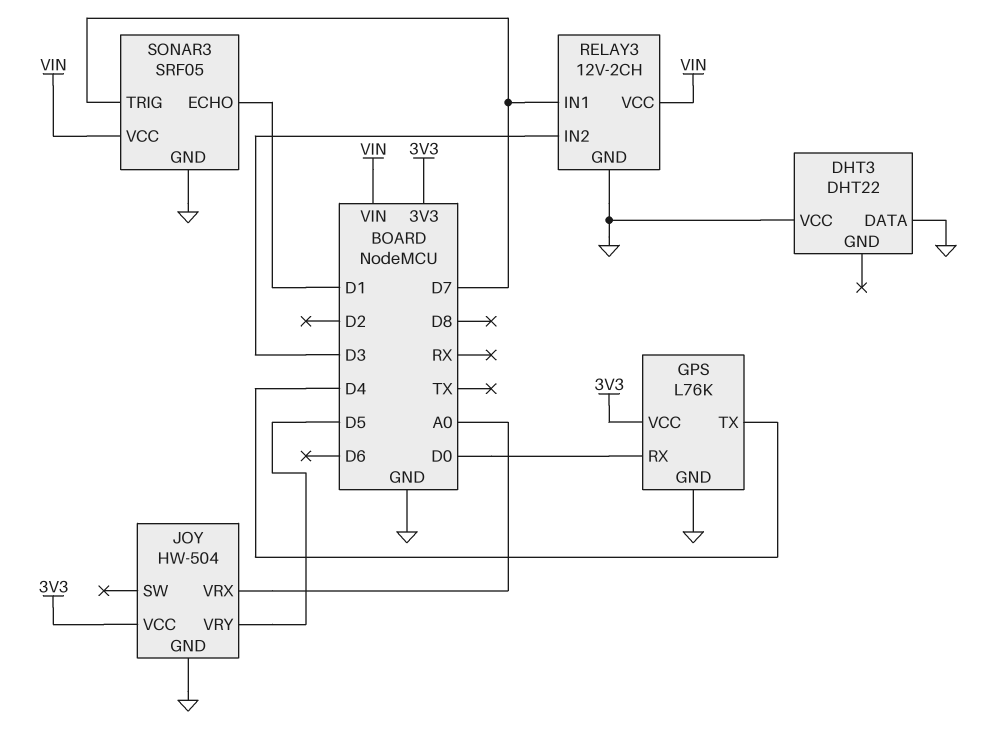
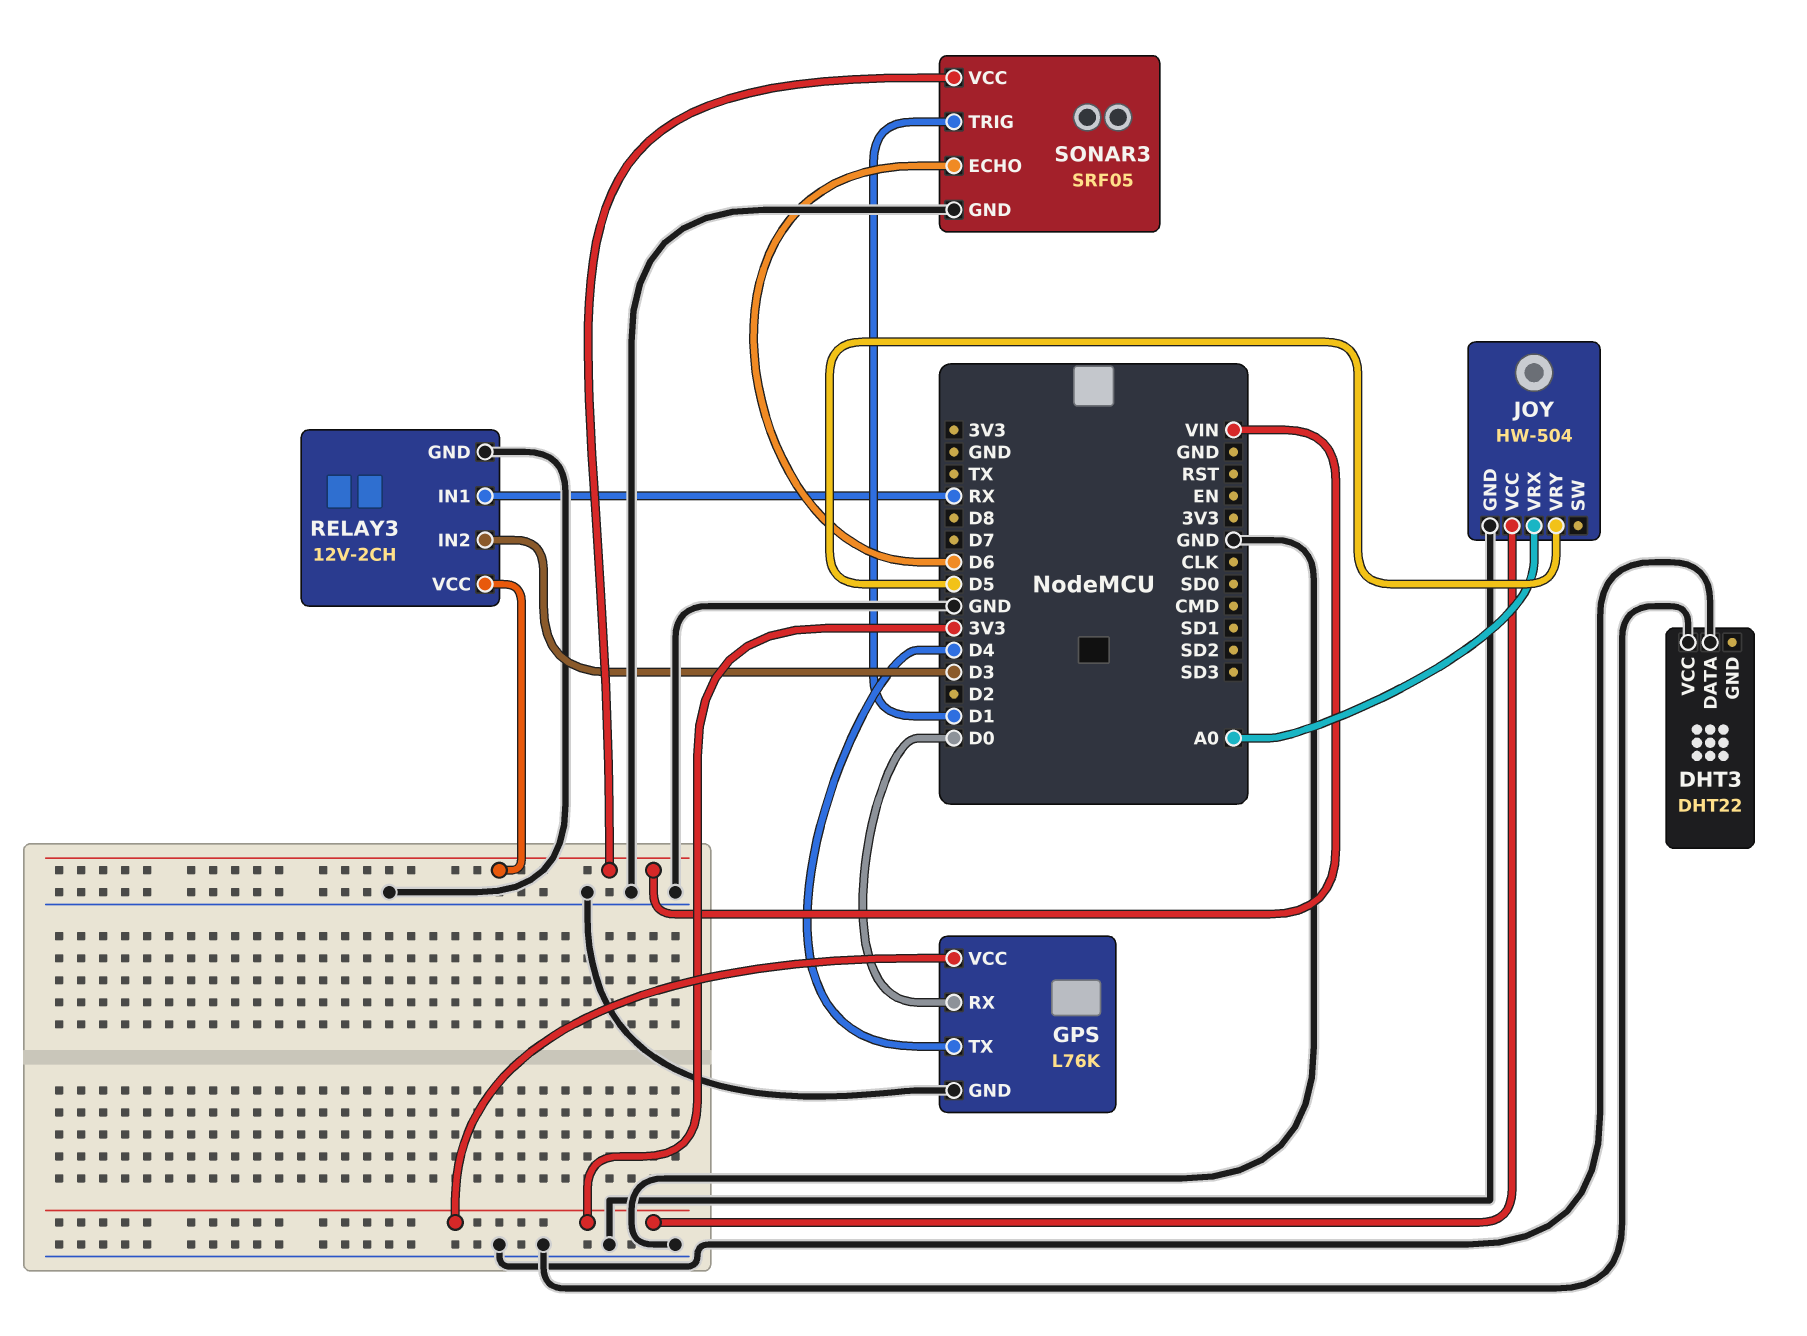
RELAY3 pin IN1: D7 -> RX
SONAR3 pin ECHO: D1 -> D6
SONAR3 pin TRIG: D7 -> D1

